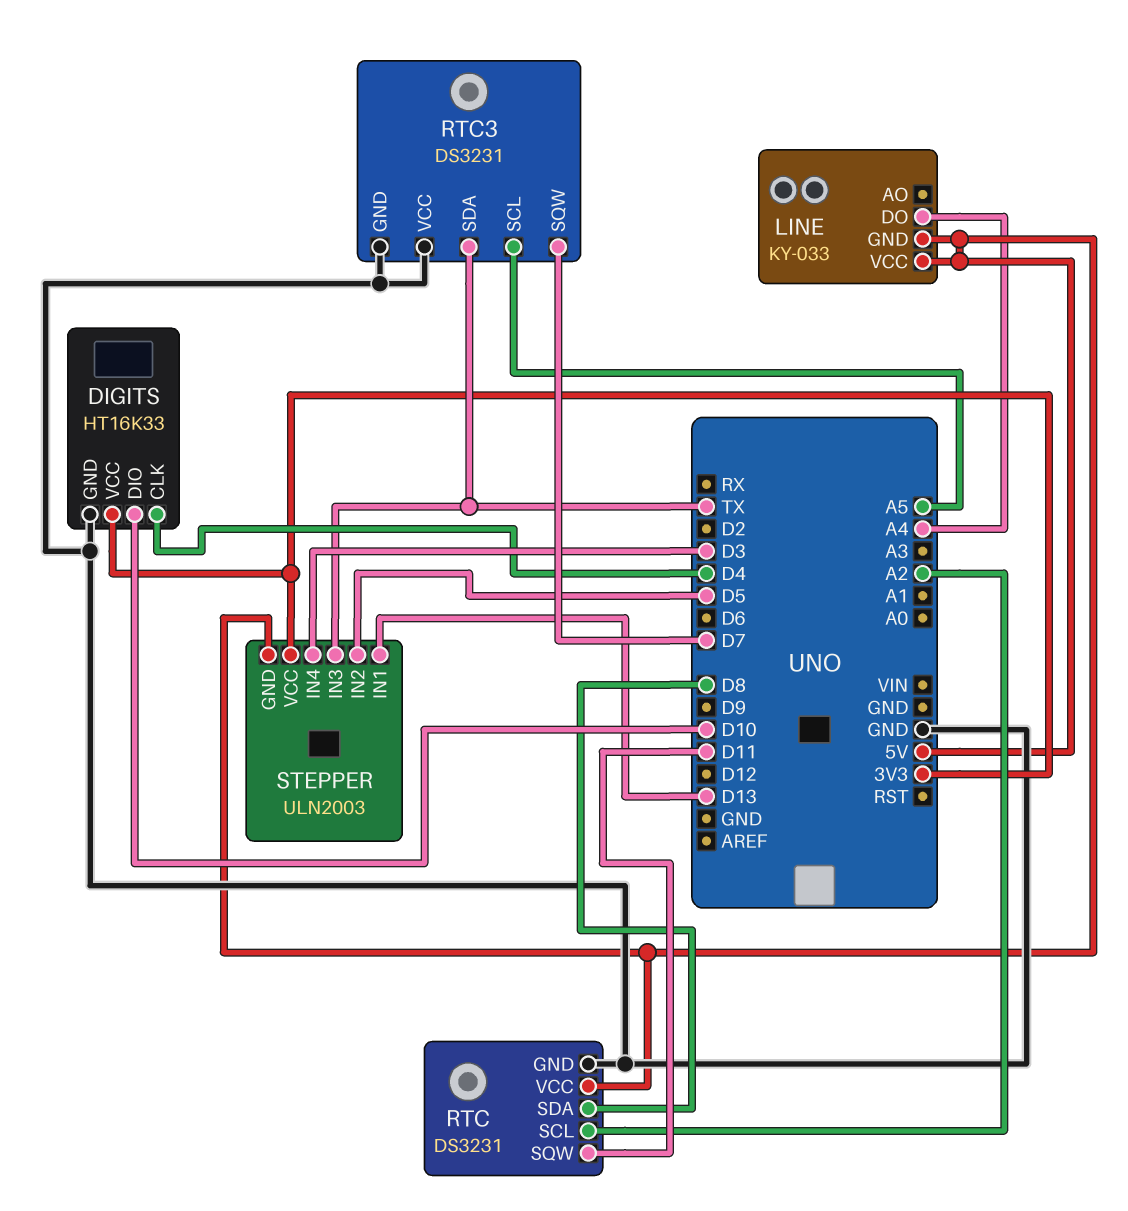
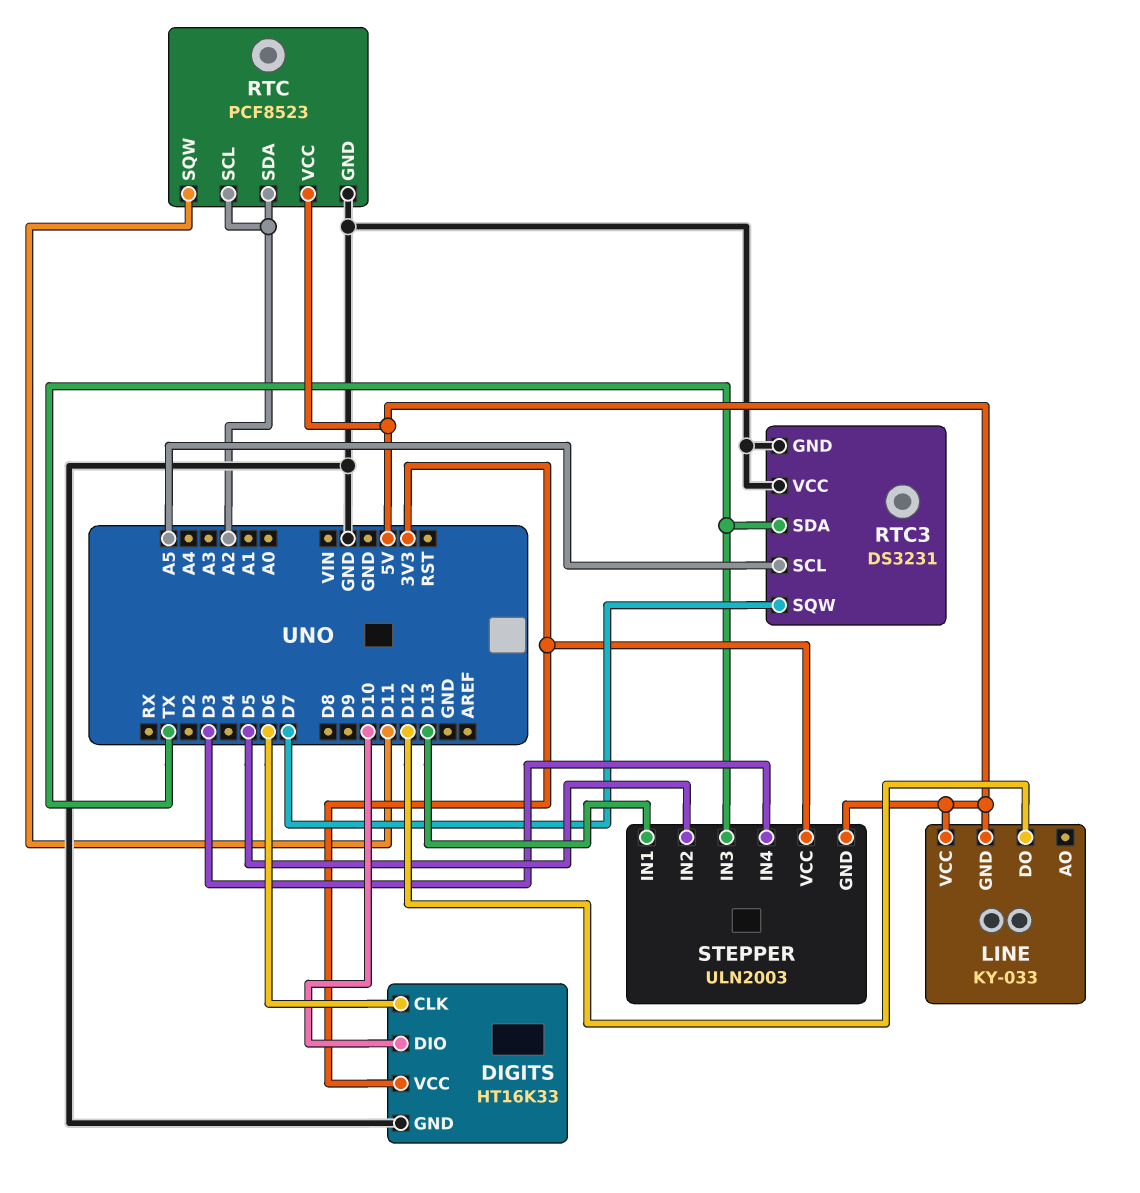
DIGITS pin CLK: D4 -> D6
LINE pin DO: A4 -> D12
RTC: DS3231 -> PCF8523
RTC pin SDA: D8 -> A2

